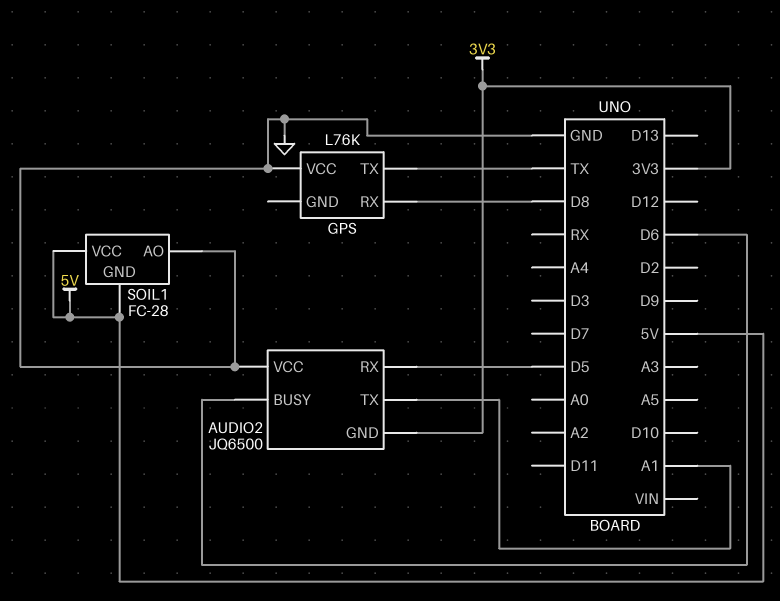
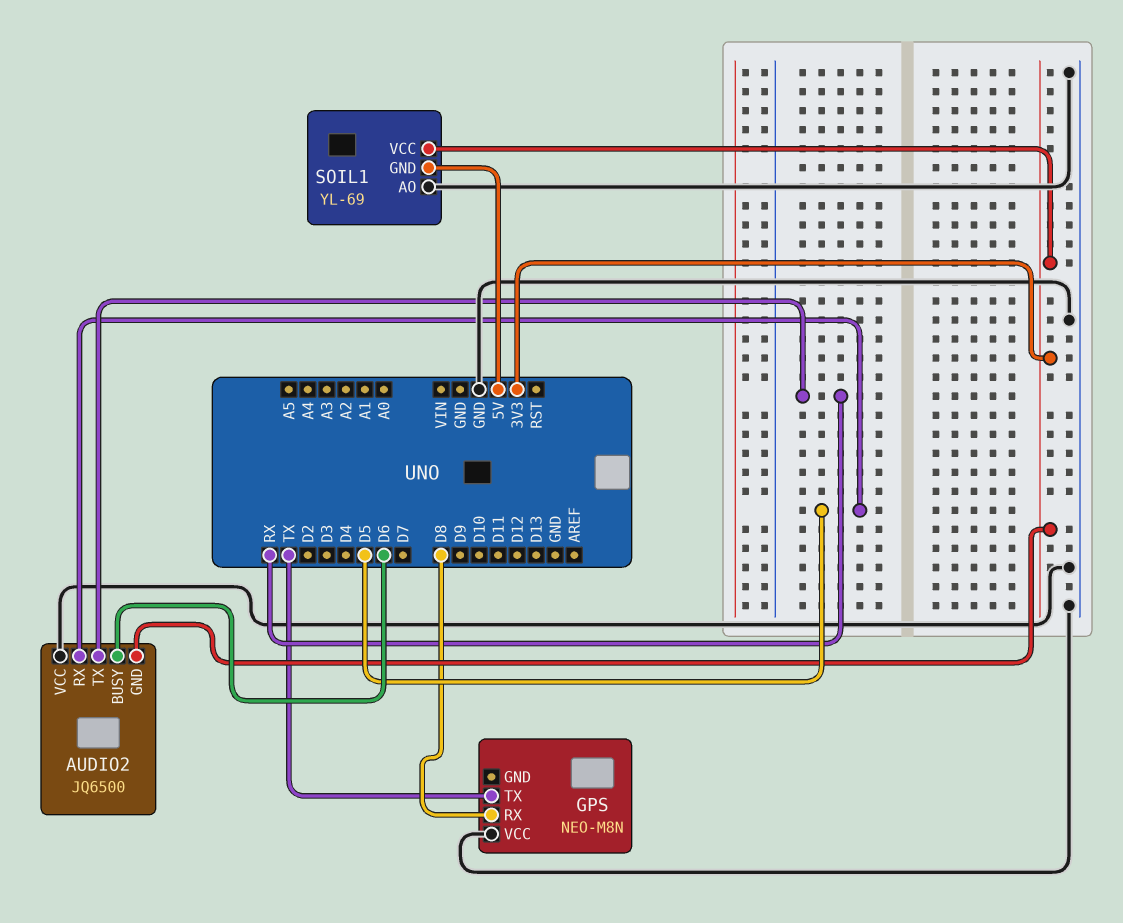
AUDIO2 pin TX: A1 -> RX
GPS: L76K -> NEO-M8N
SOIL1: FC-28 -> YL-69
SOIL1 pin VCC: 5V -> 3V3

